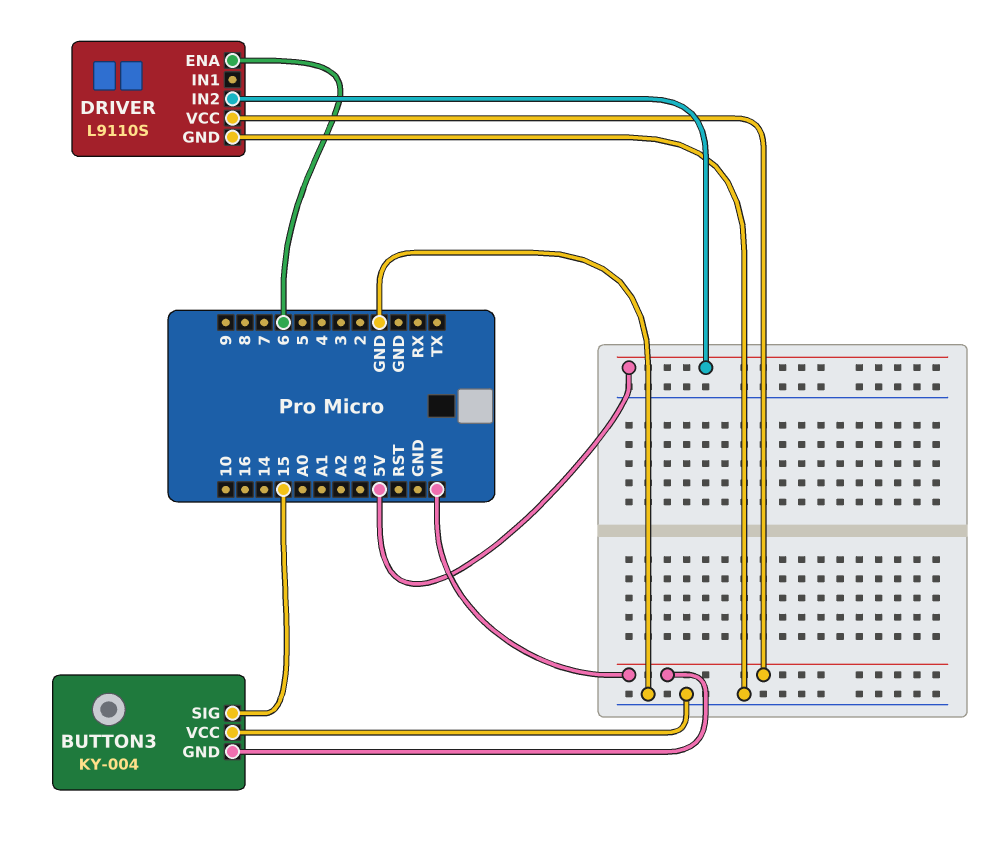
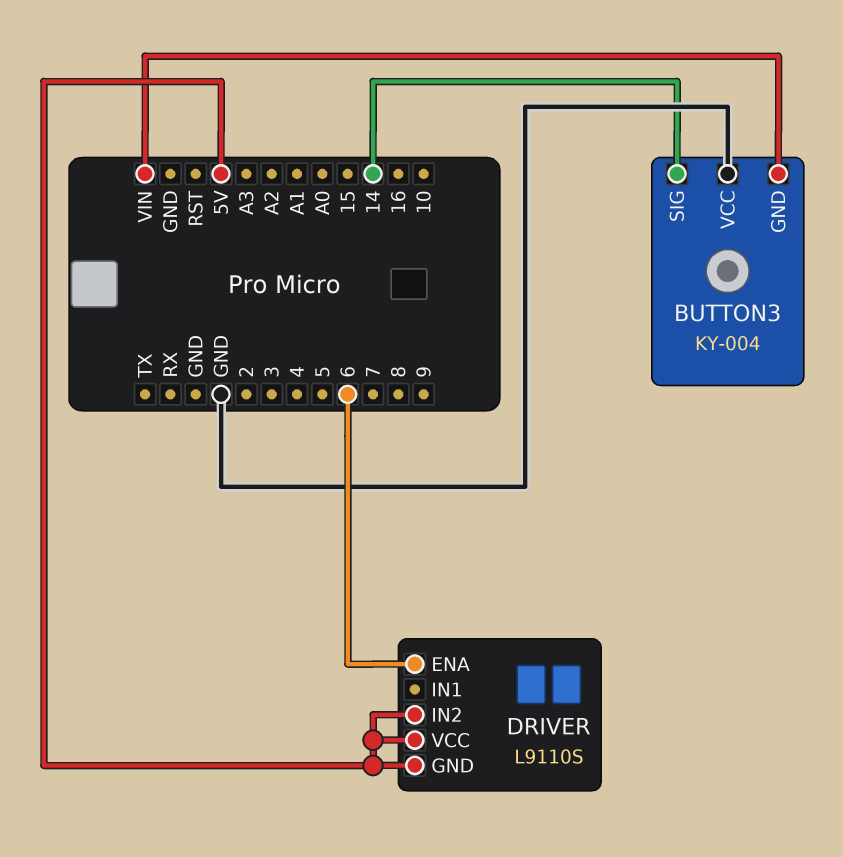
BUTTON3 pin SIG: 15 -> 14
DRIVER pin GND: GND -> 5V
DRIVER pin VCC: VIN -> 5V

